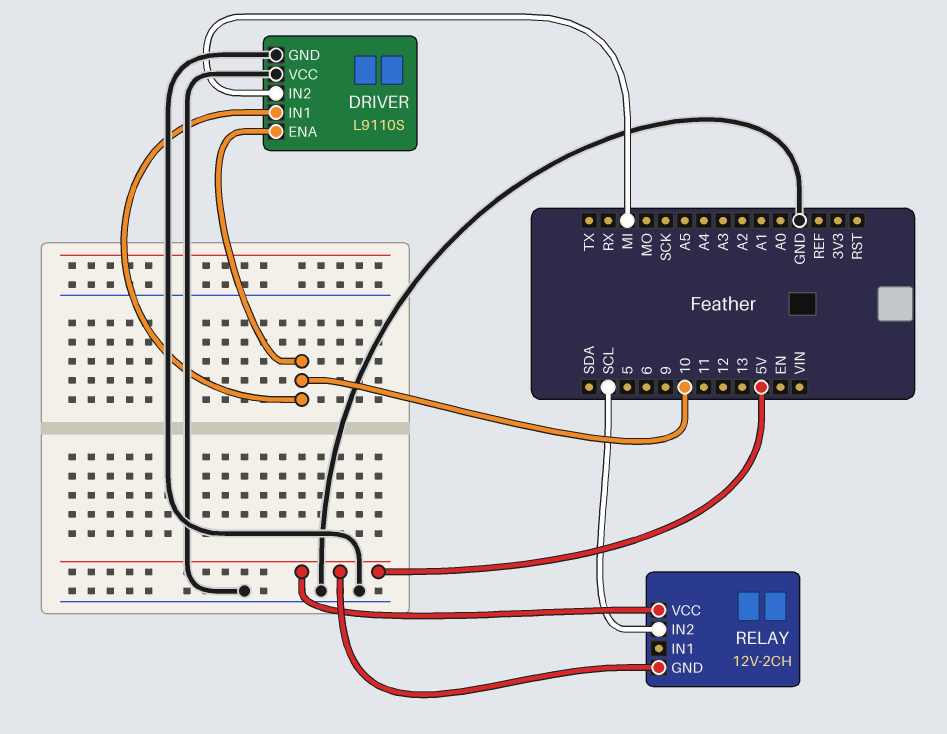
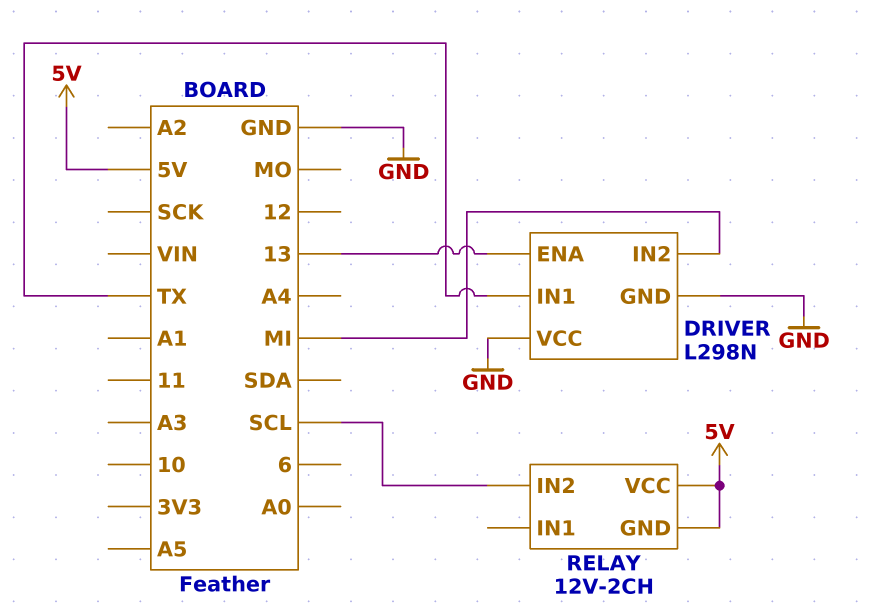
DRIVER: L9110S -> L298N
DRIVER pin ENA: 10 -> 13
DRIVER pin IN1: 10 -> TX

